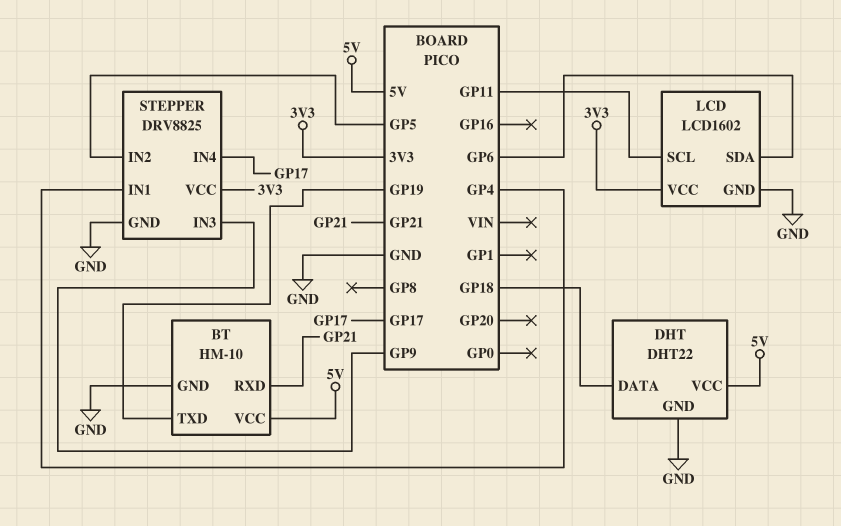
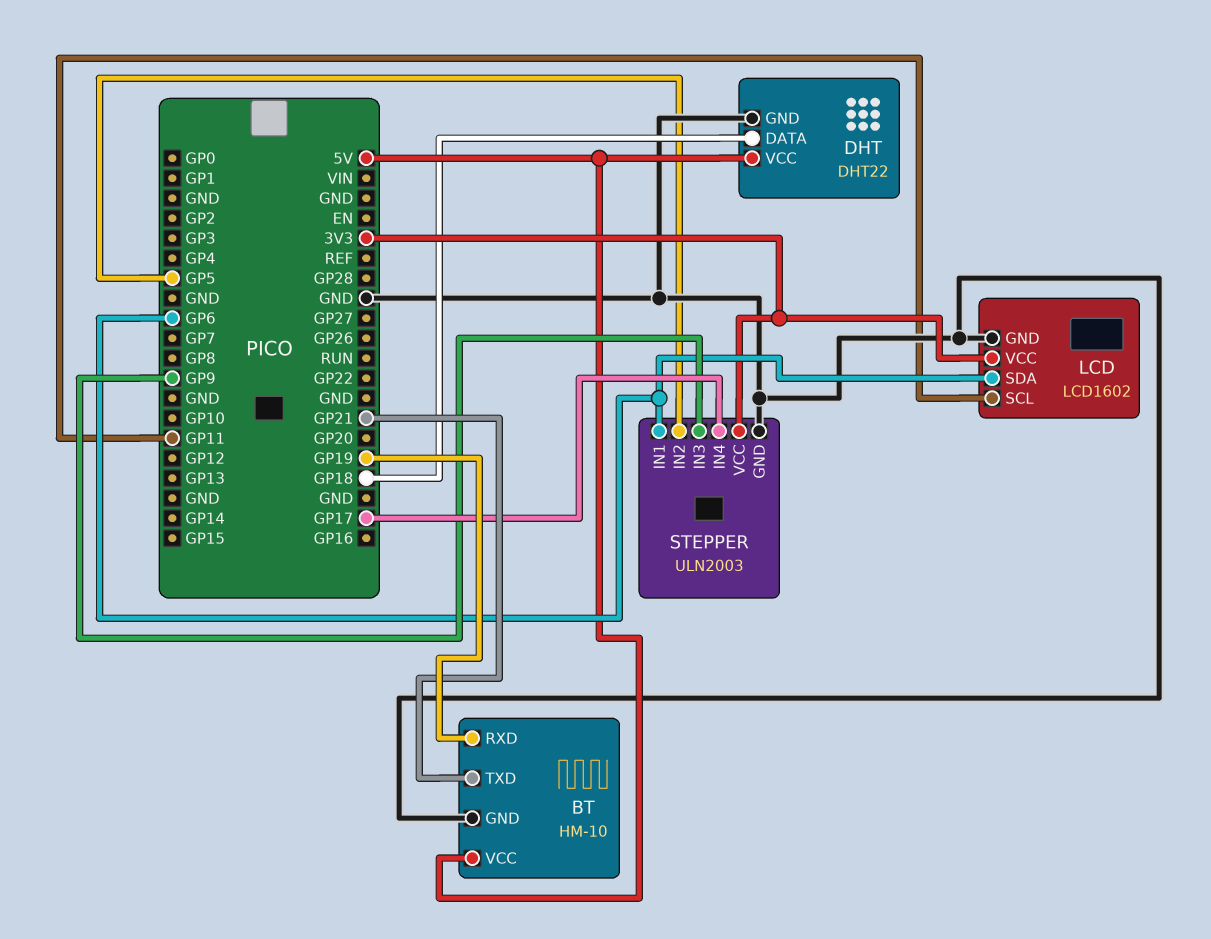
BT pin RXD: GP21 -> GP19
BT pin TXD: GP19 -> GP21
STEPPER: DRV8825 -> ULN2003
STEPPER pin IN1: GP4 -> GP6

